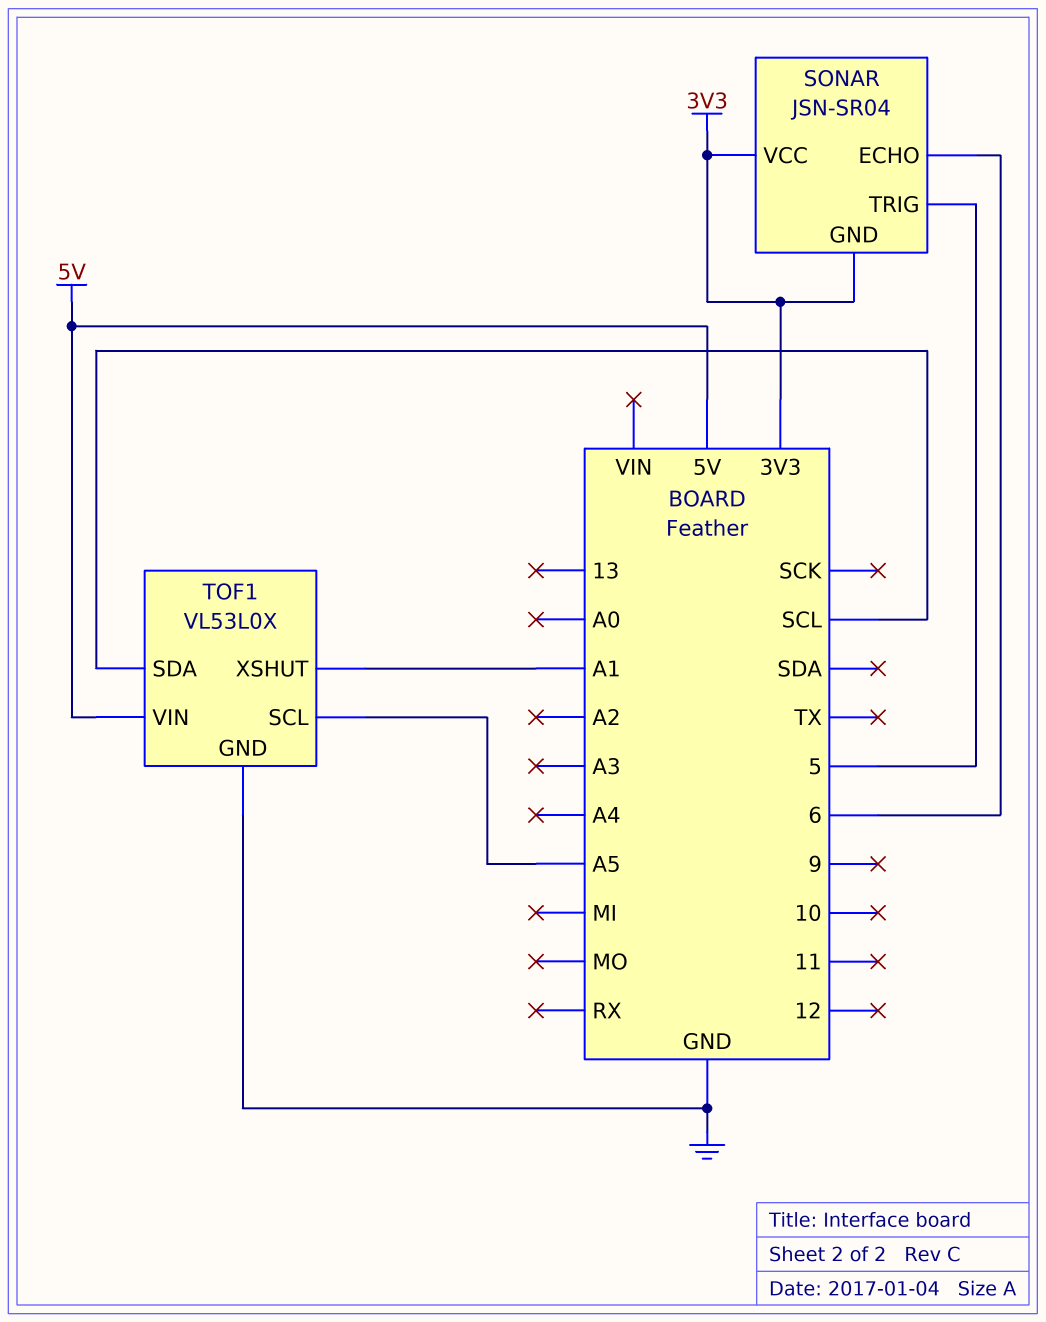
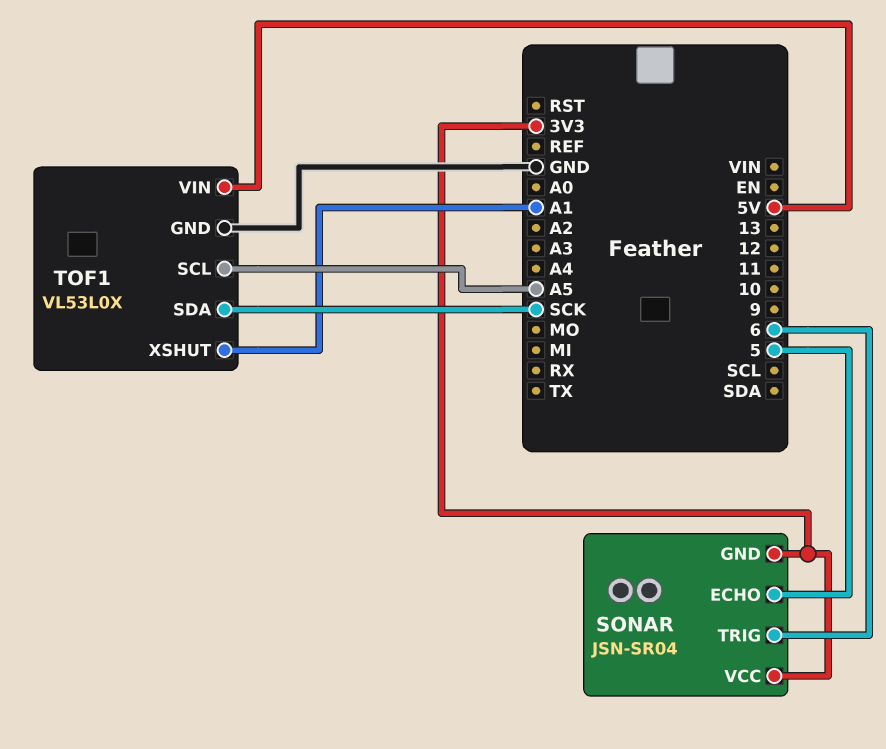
SONAR pin ECHO: 6 -> 5
SONAR pin TRIG: 5 -> 6
TOF1 pin SDA: SCL -> SCK

